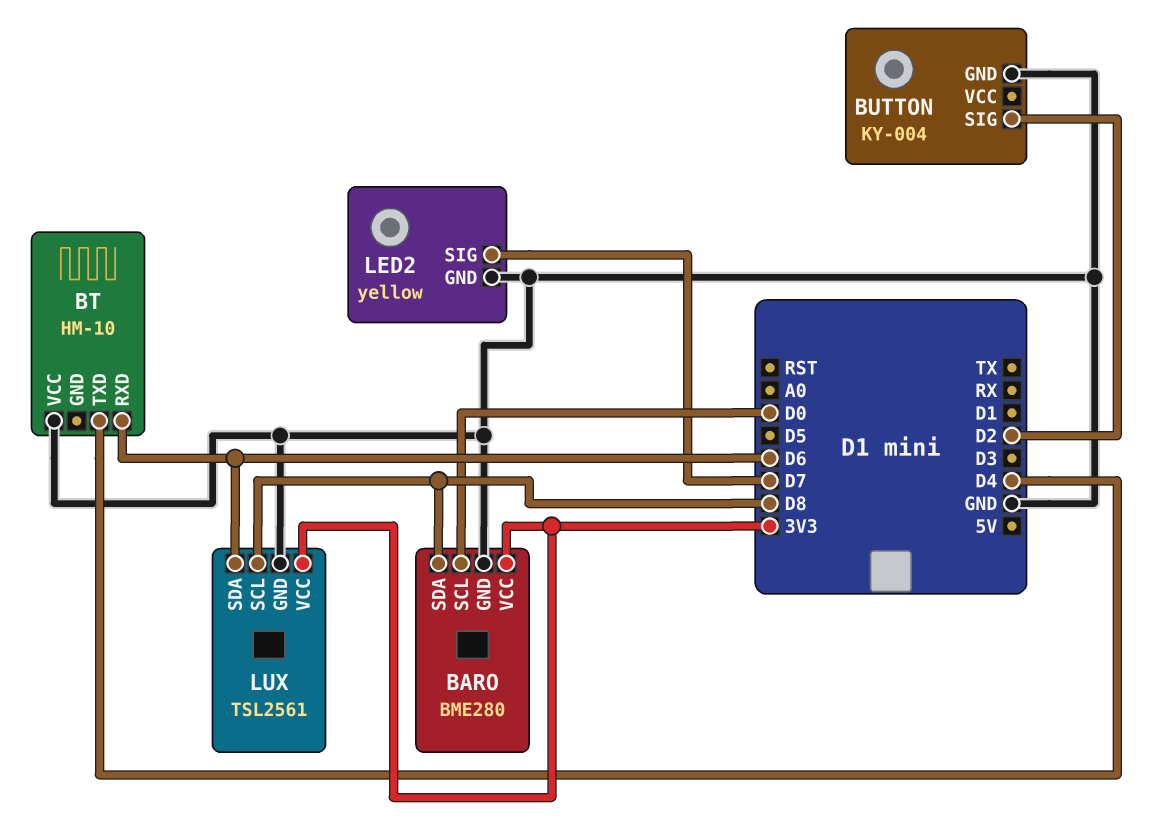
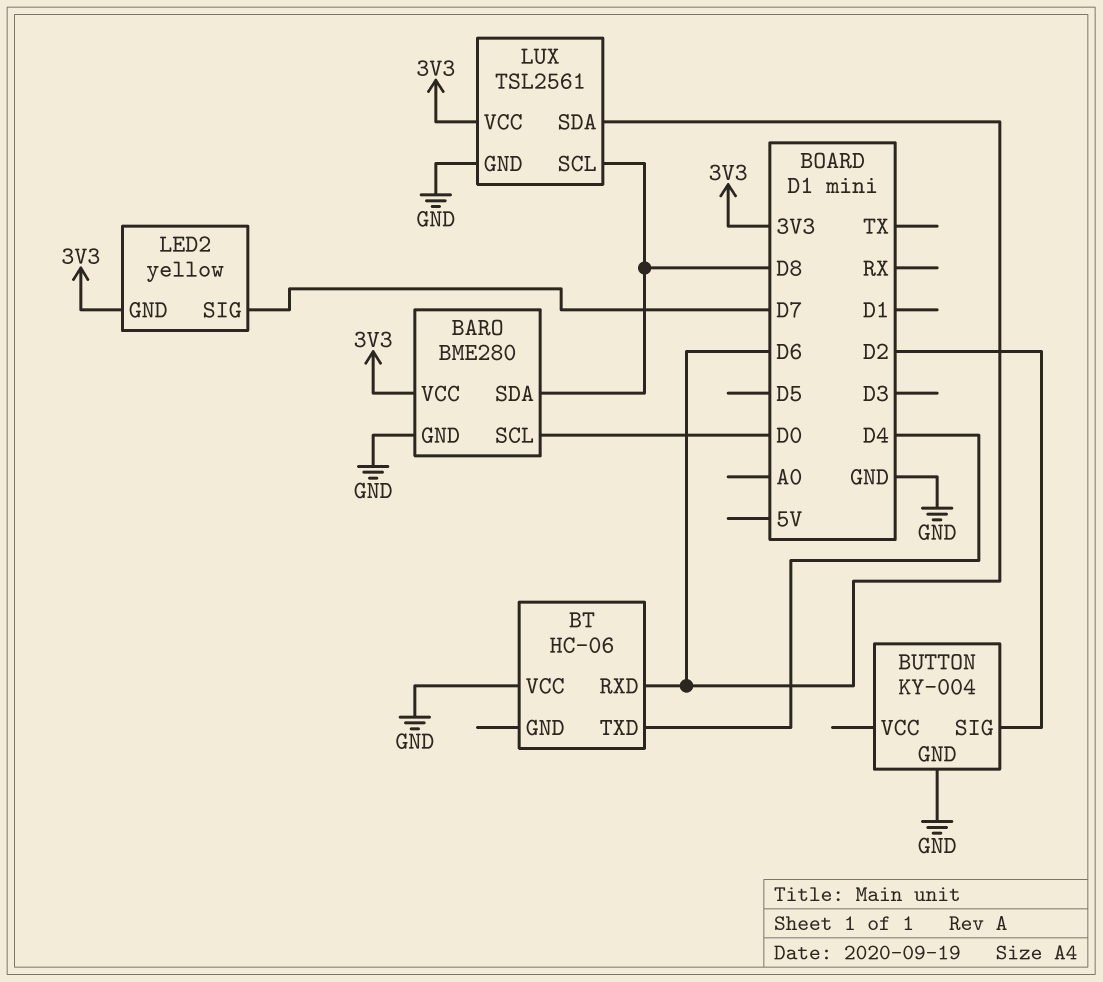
BT: HM-10 -> HC-06
LED2 pin GND: GND -> 3V3

